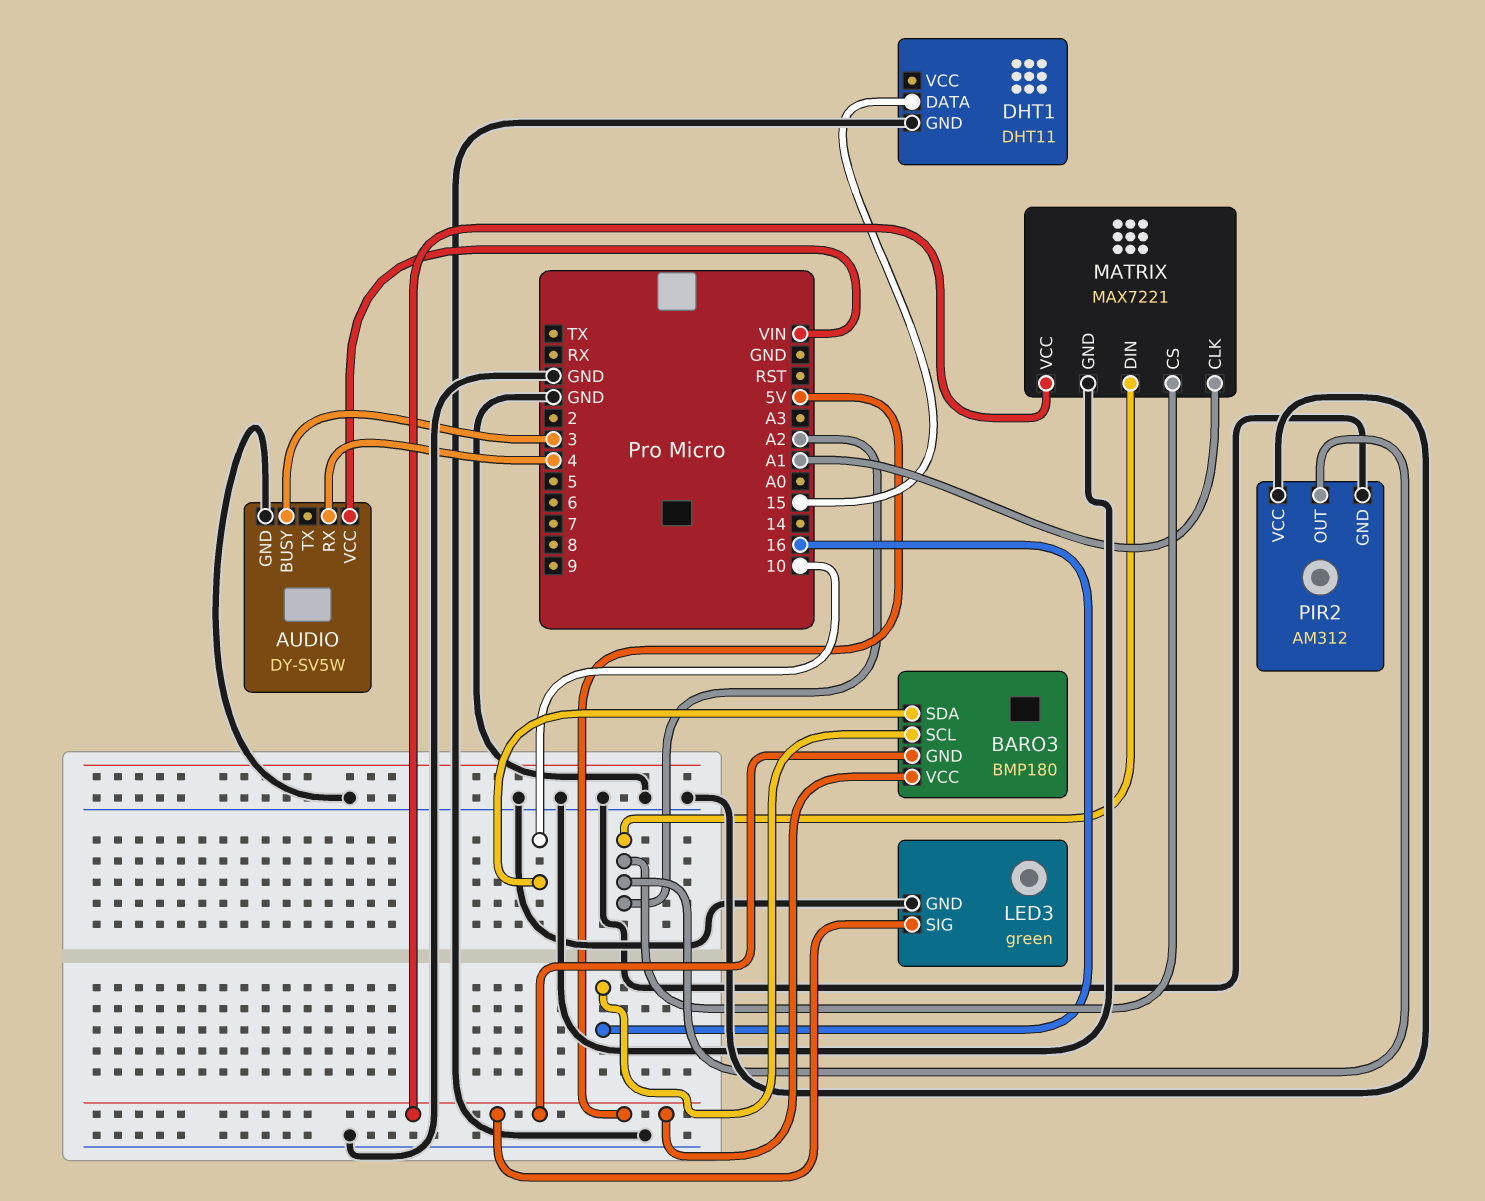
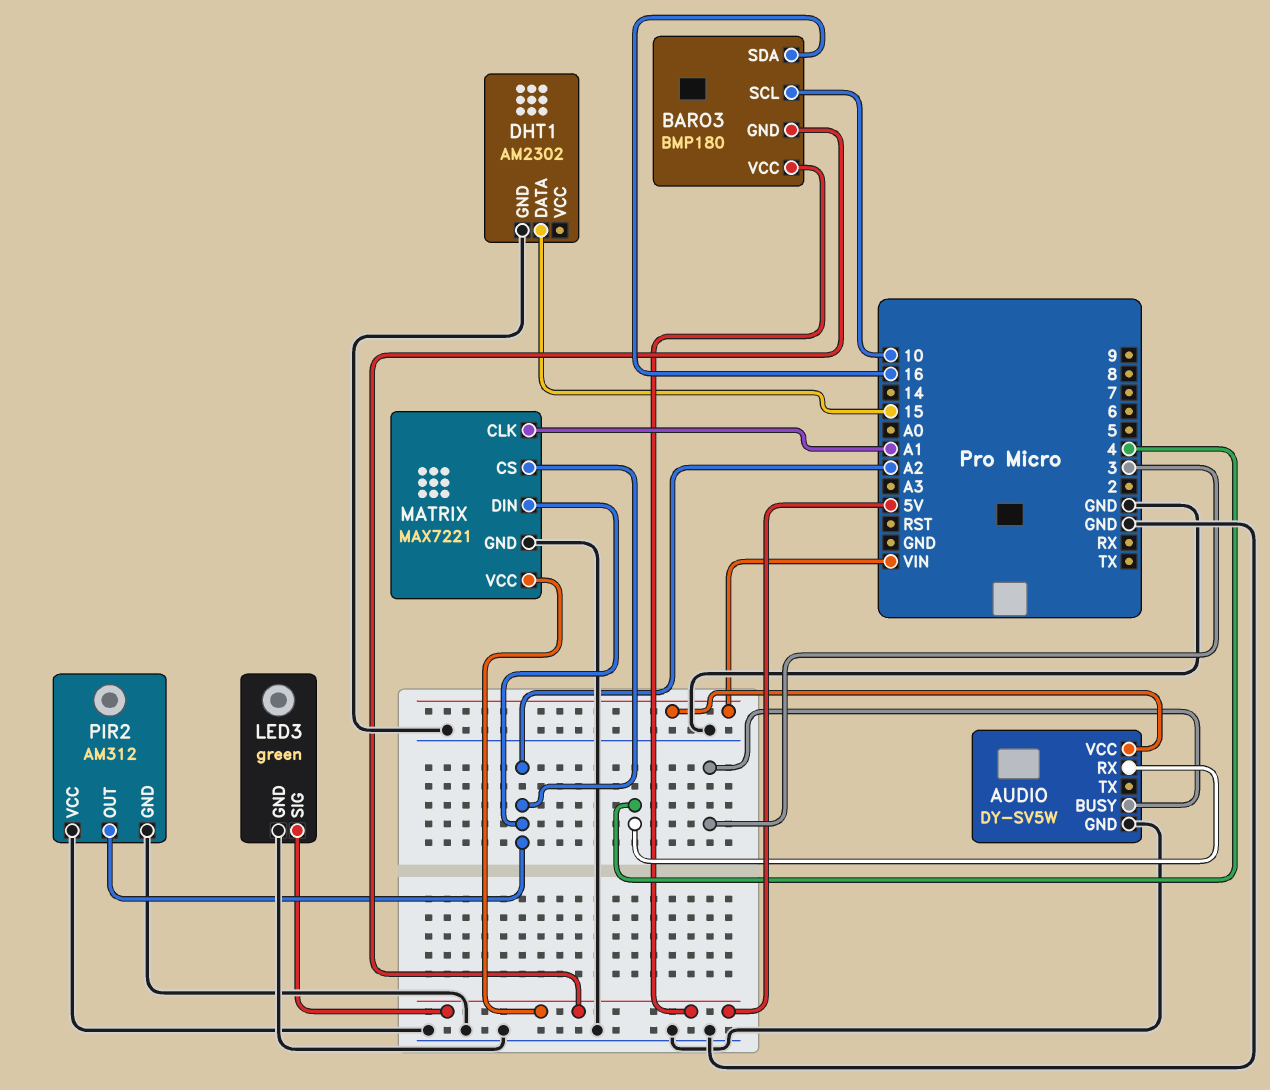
BARO3 pin SCL: 16 -> 10
BARO3 pin SDA: 10 -> 16
DHT1: DHT11 -> AM2302

